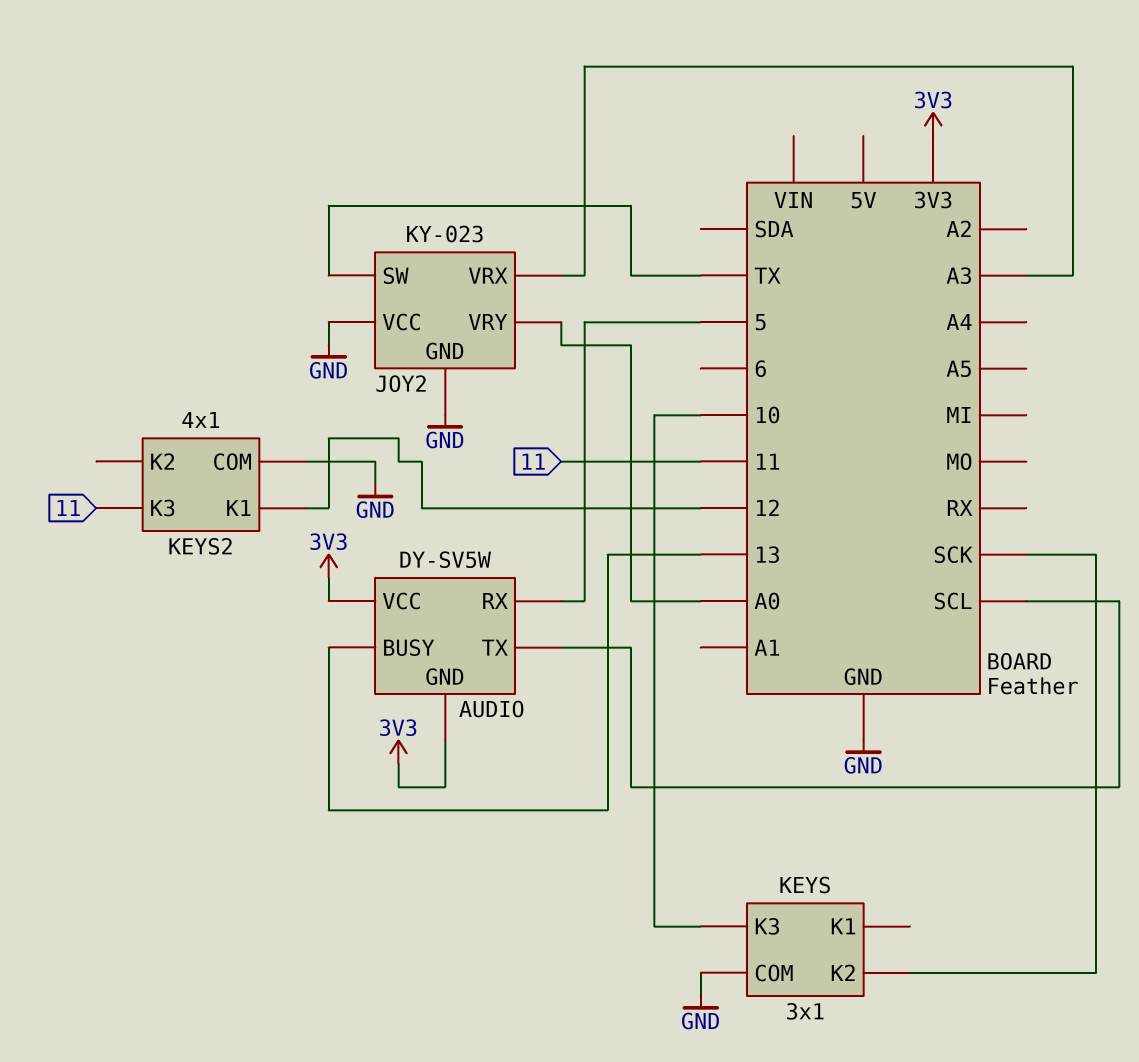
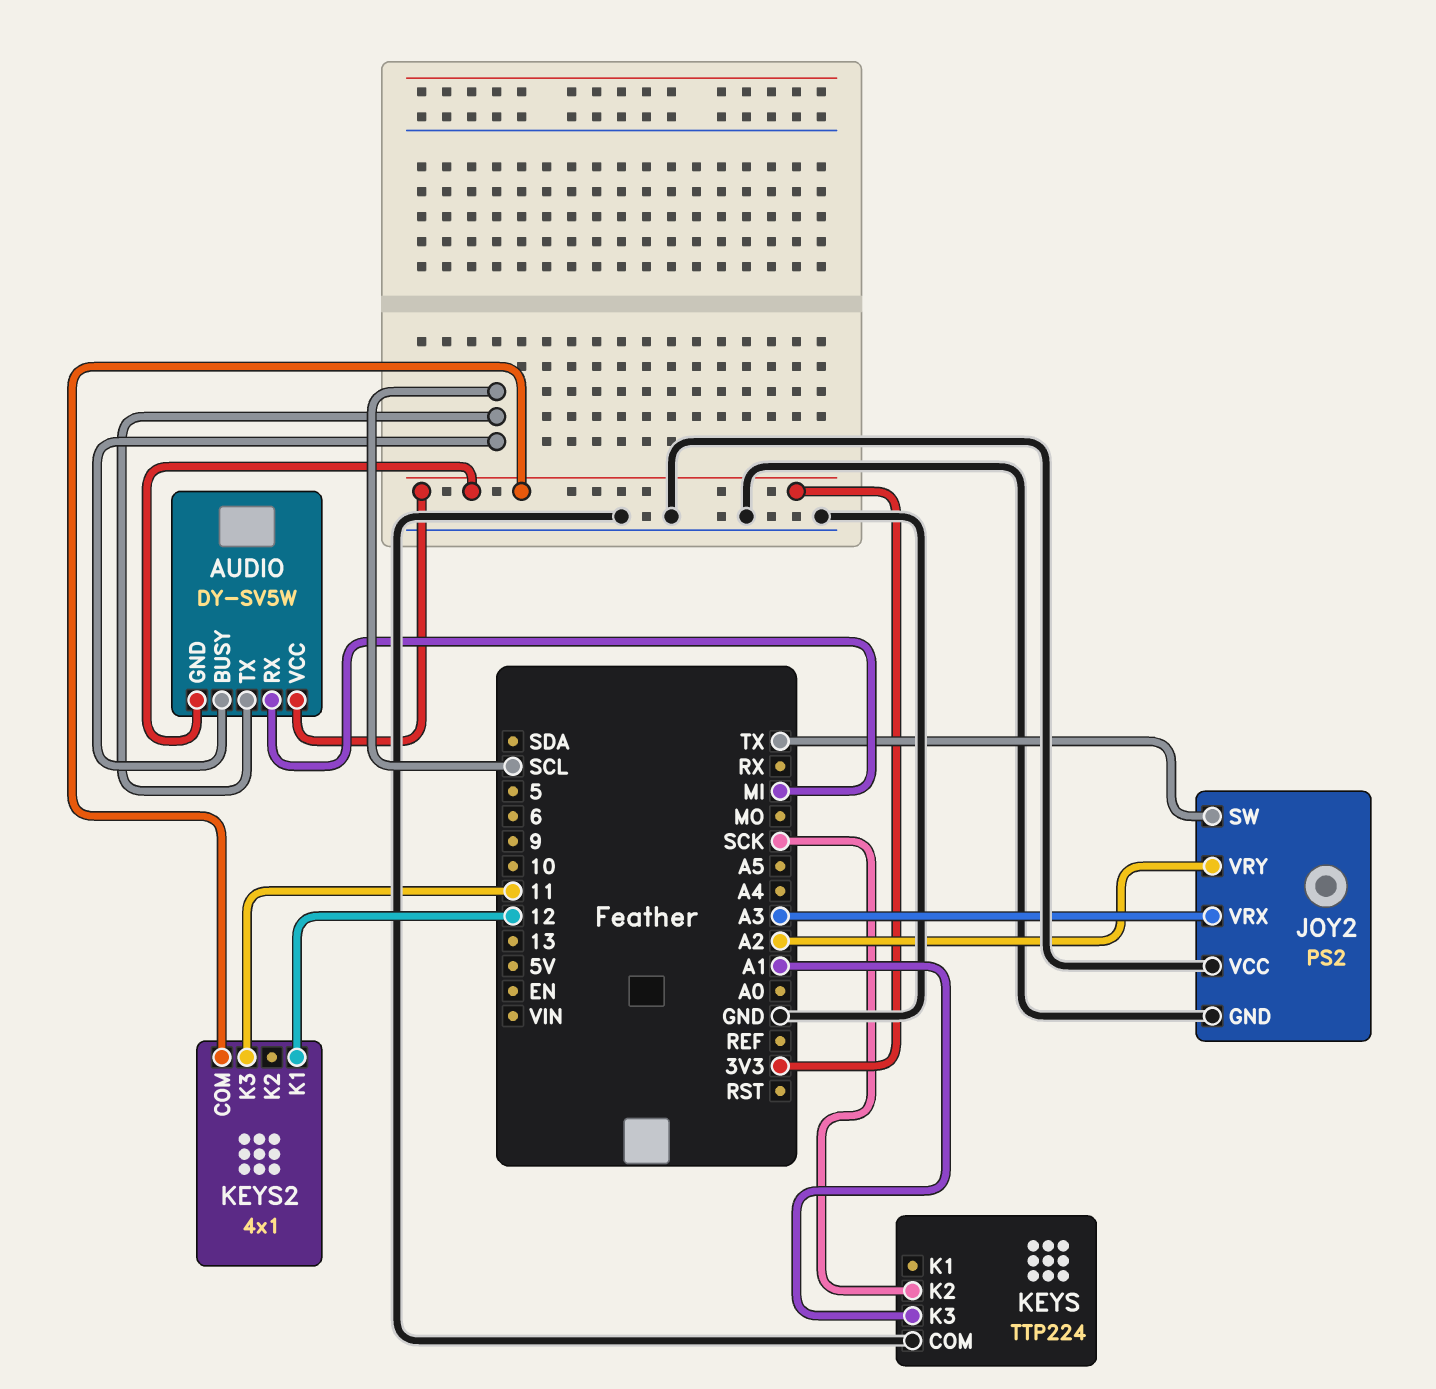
AUDIO pin BUSY: 13 -> SCL
AUDIO pin RX: 5 -> MI
JOY2: KY-023 -> PS2
JOY2 pin VRY: A0 -> A2
KEYS: 3x1 -> TTP224
KEYS pin K3: 10 -> A1
KEYS2 pin COM: GND -> 3V3

